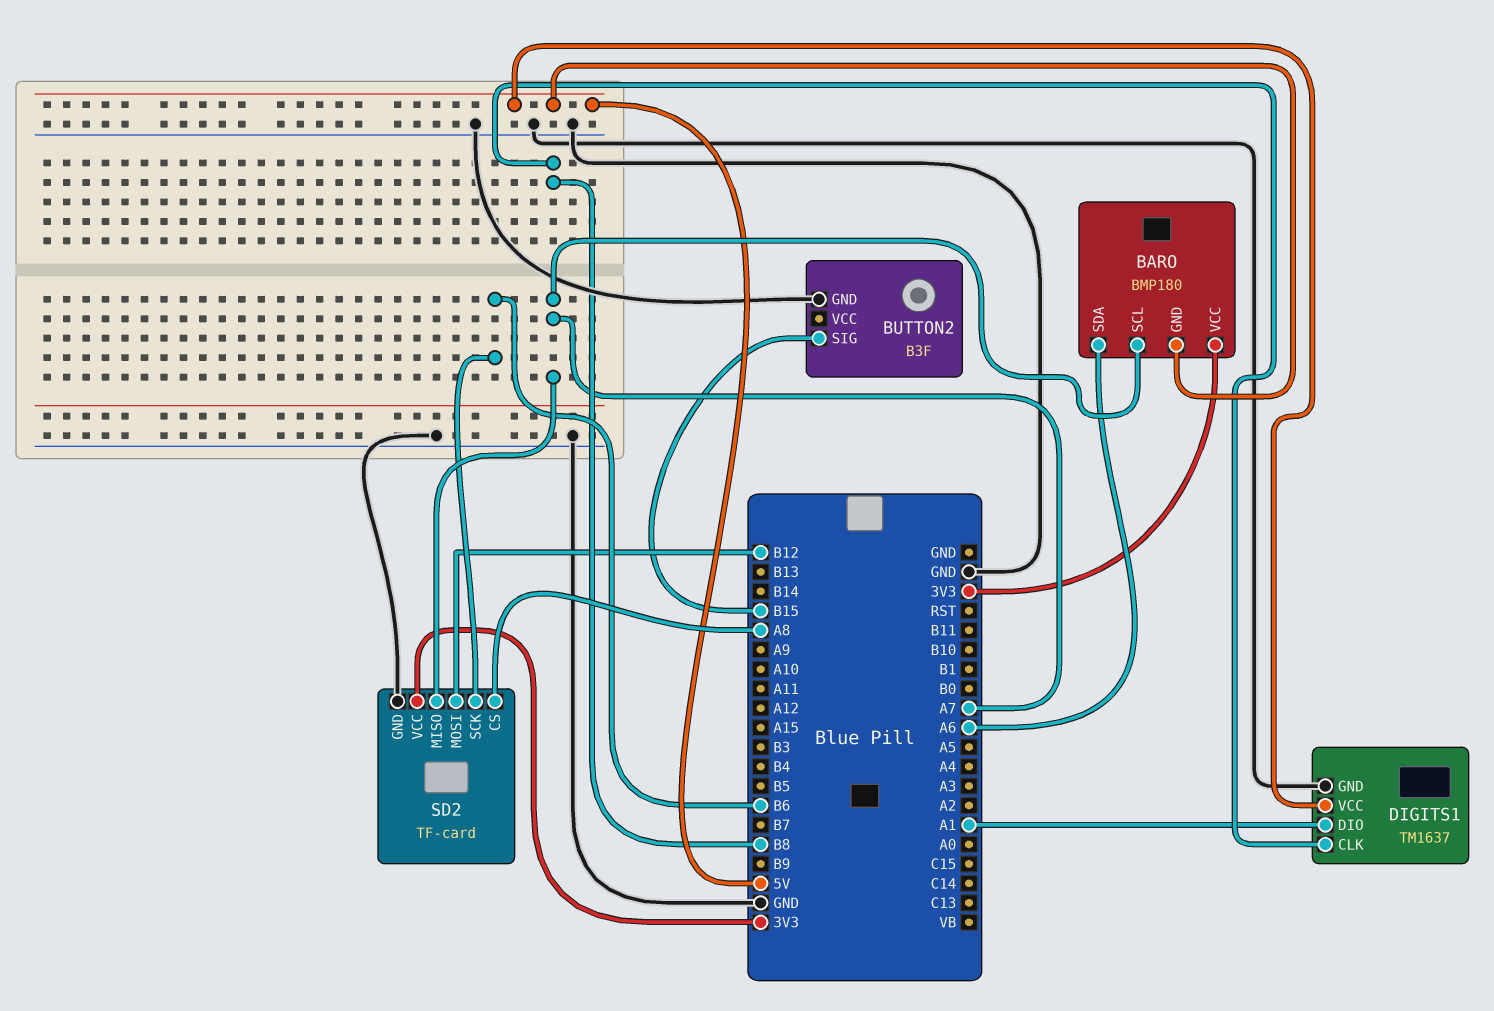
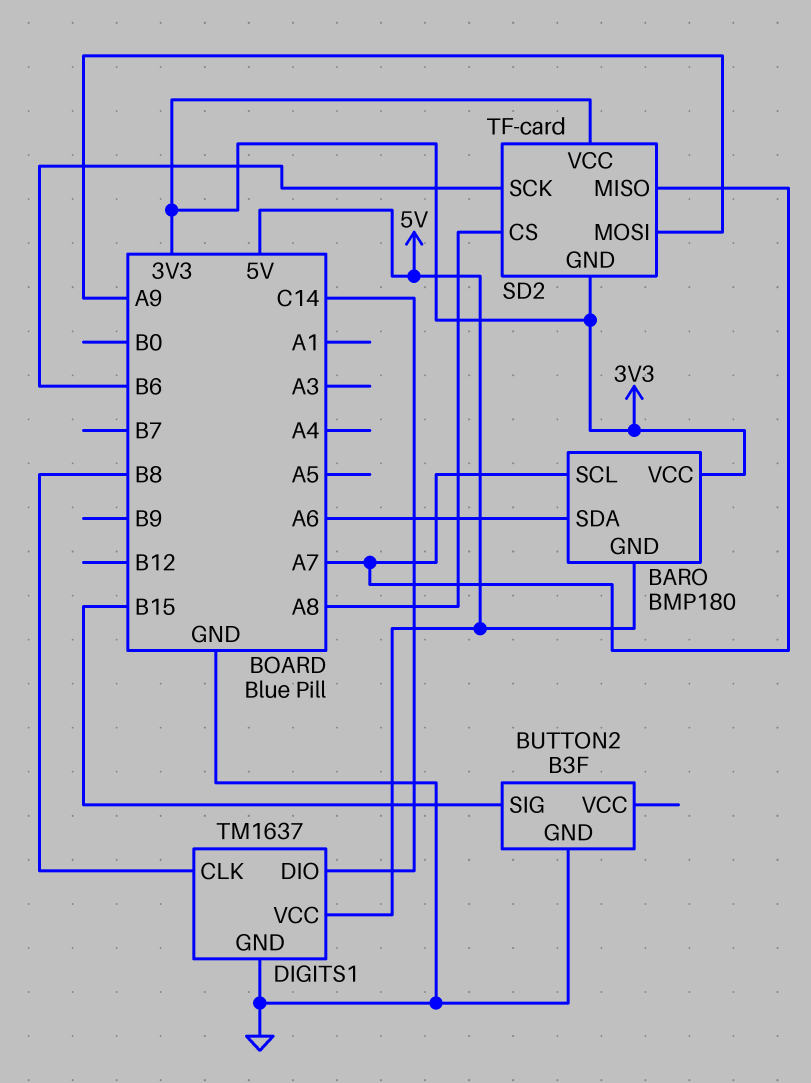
DIGITS1 pin DIO: A1 -> C14
SD2 pin GND: GND -> 3V3
SD2 pin MOSI: B12 -> A9

